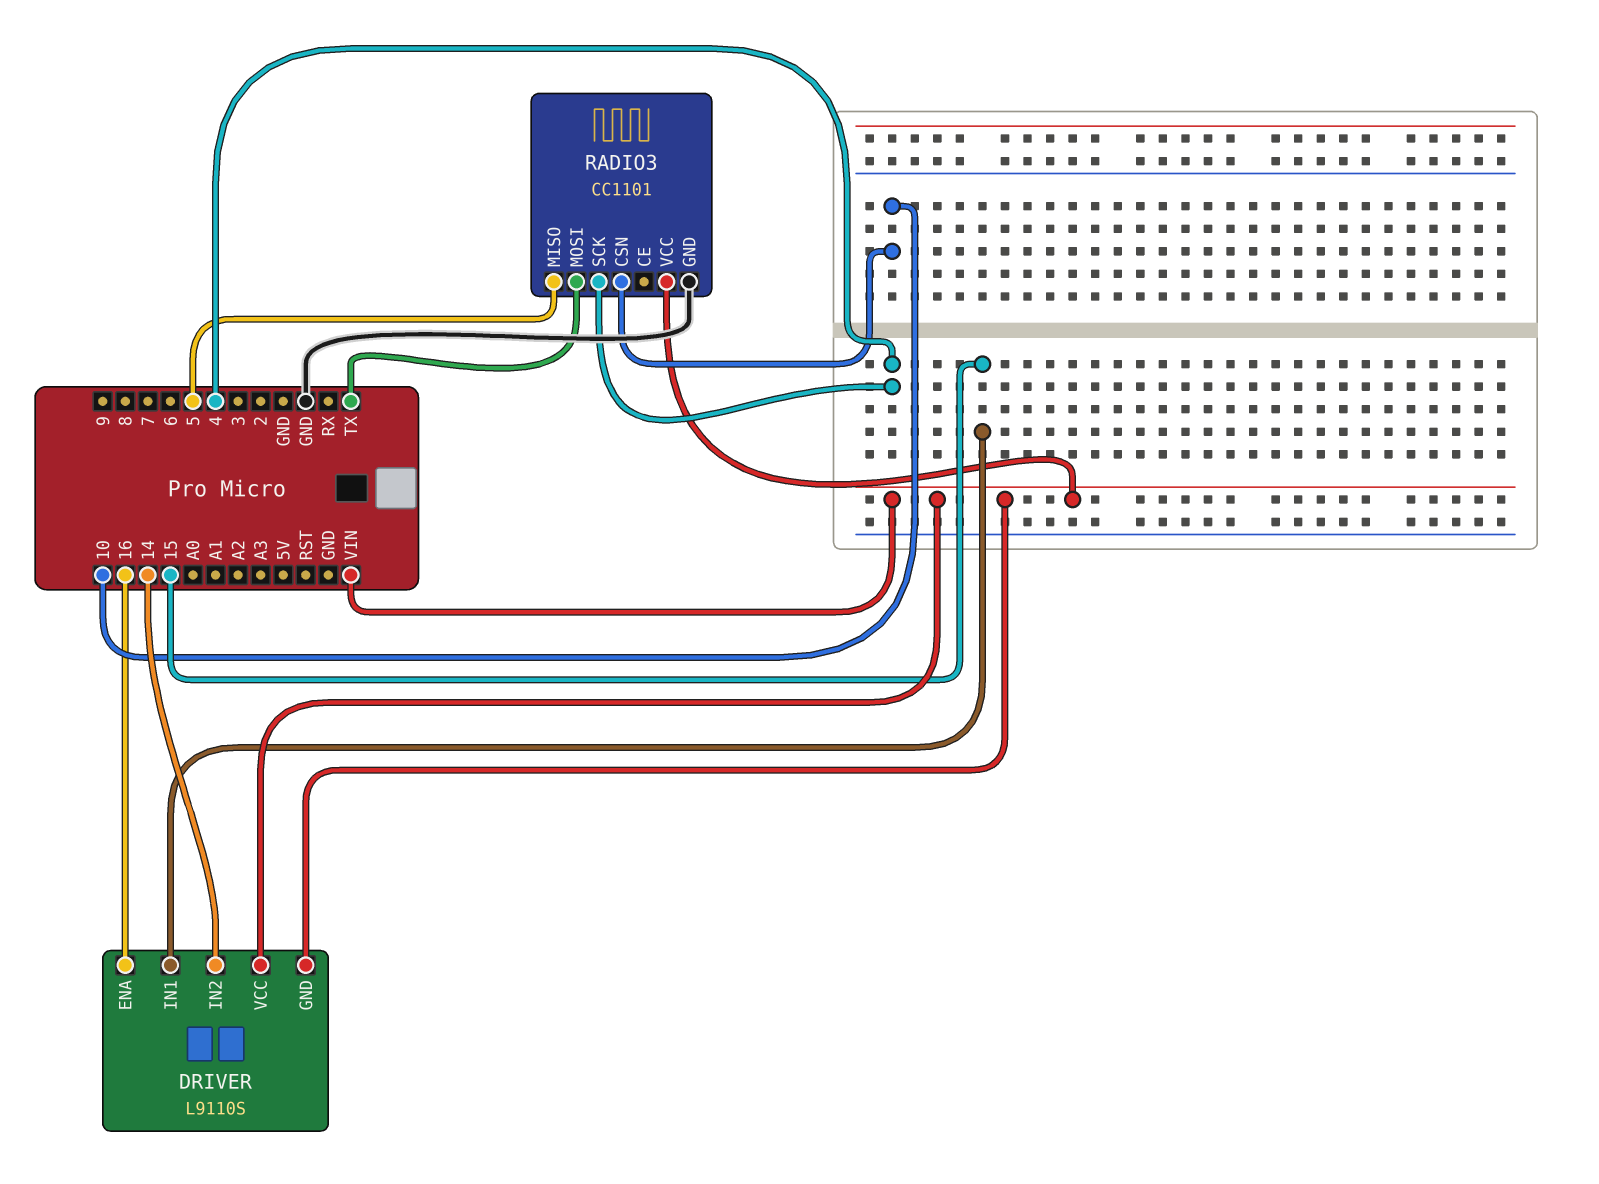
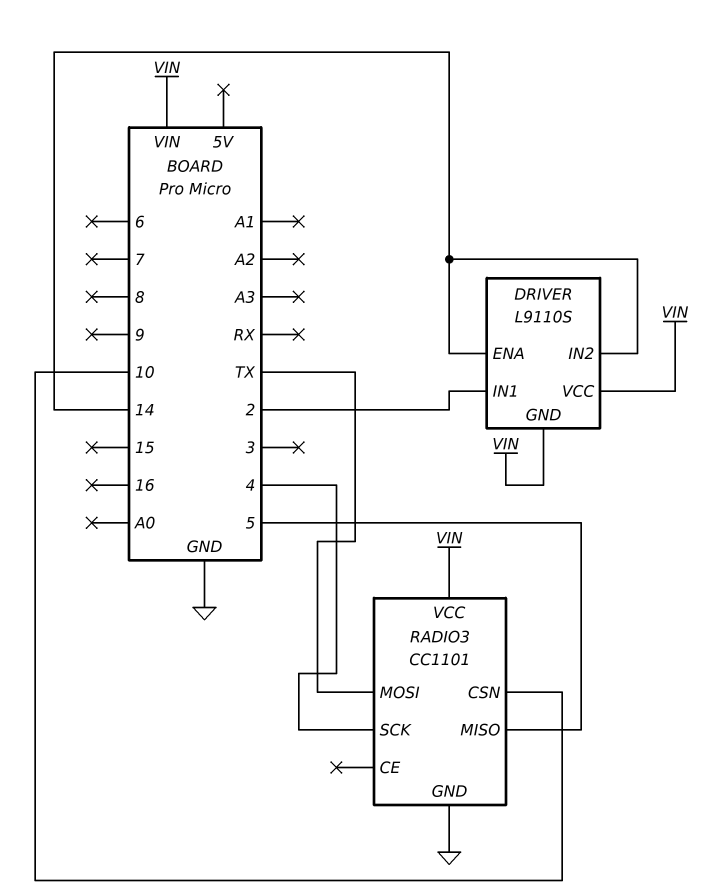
DRIVER pin ENA: 16 -> 14
DRIVER pin IN1: 15 -> 2

